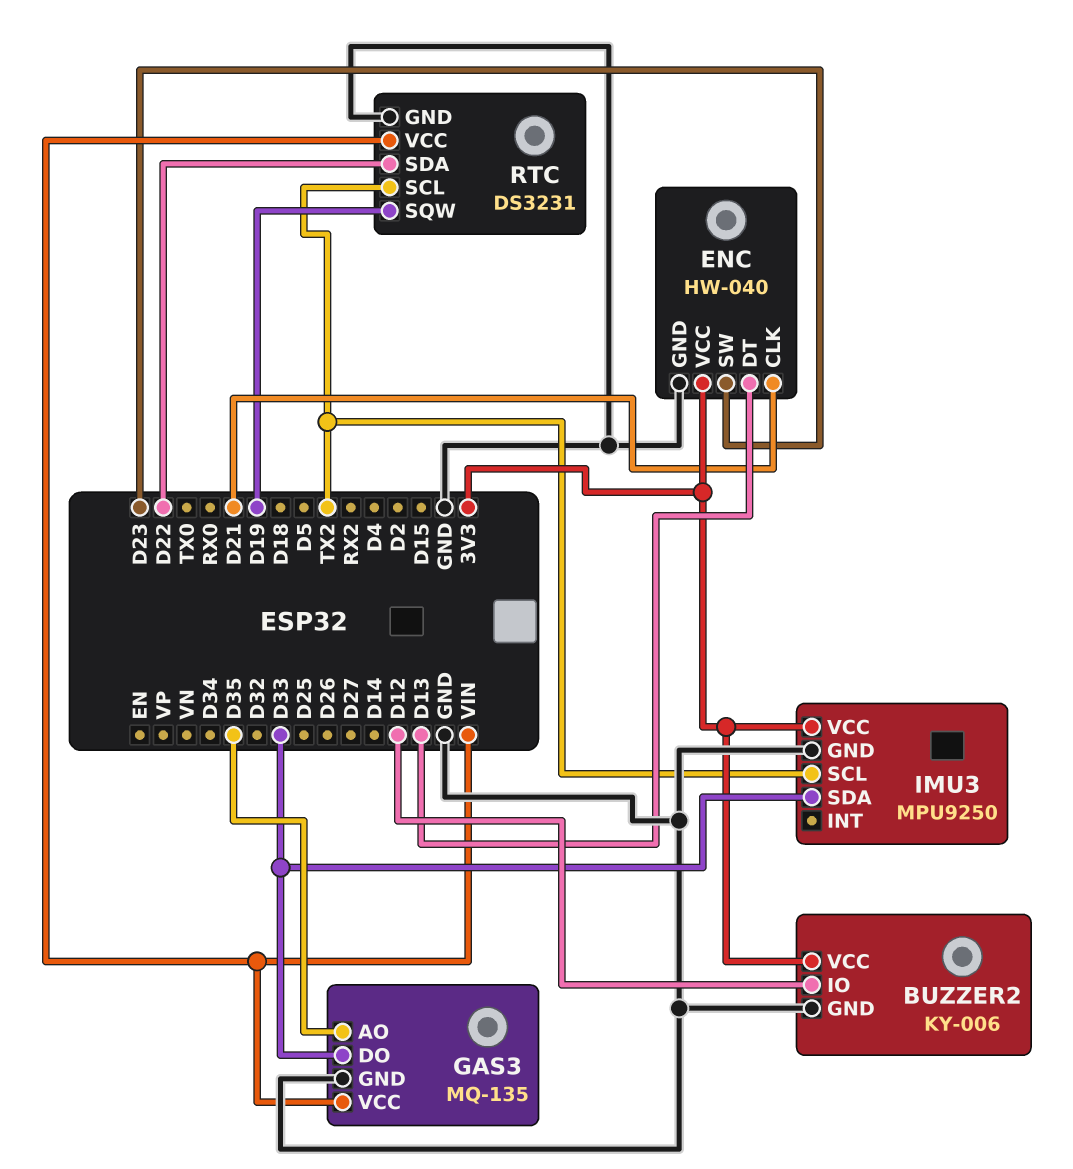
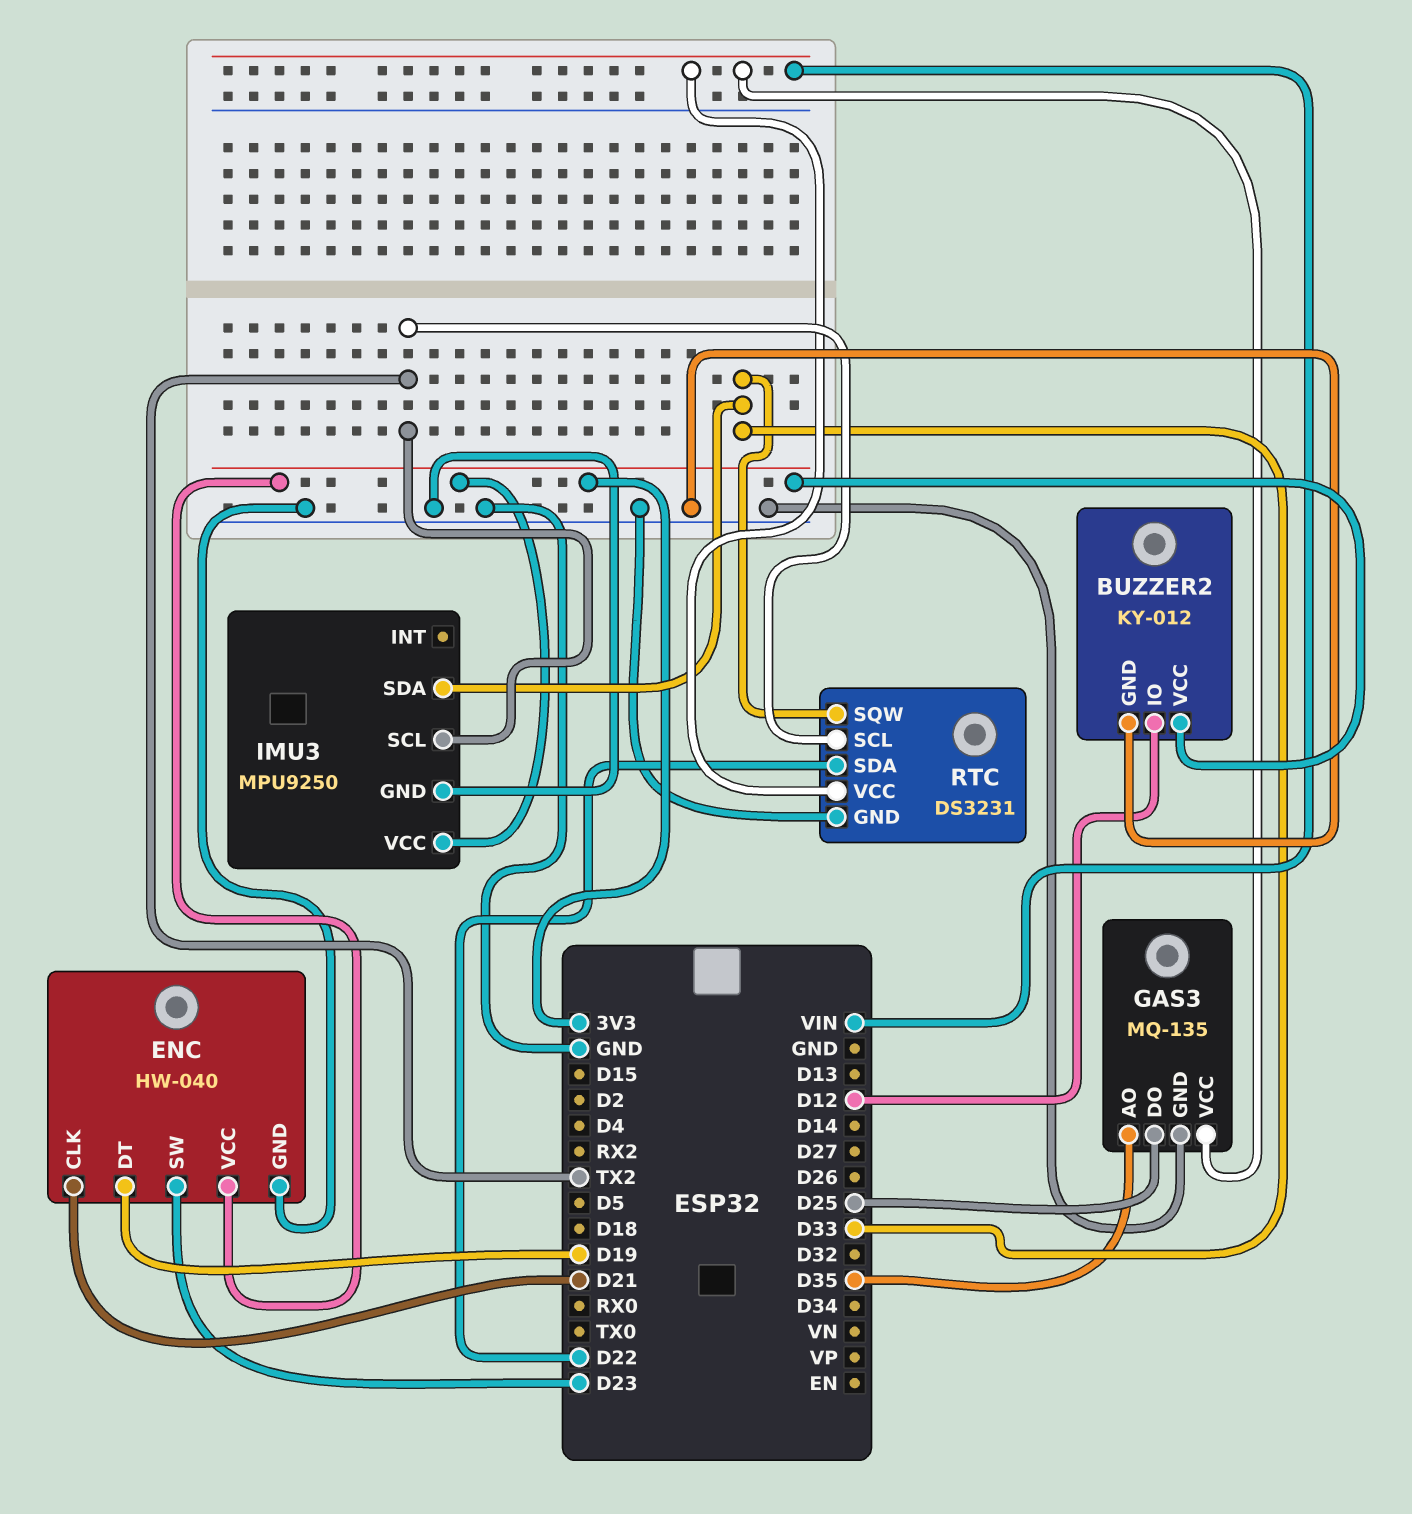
BUZZER2: KY-006 -> KY-012
ENC pin DT: D13 -> D19
GAS3 pin DO: D33 -> D25
RTC pin SQW: D19 -> D33

